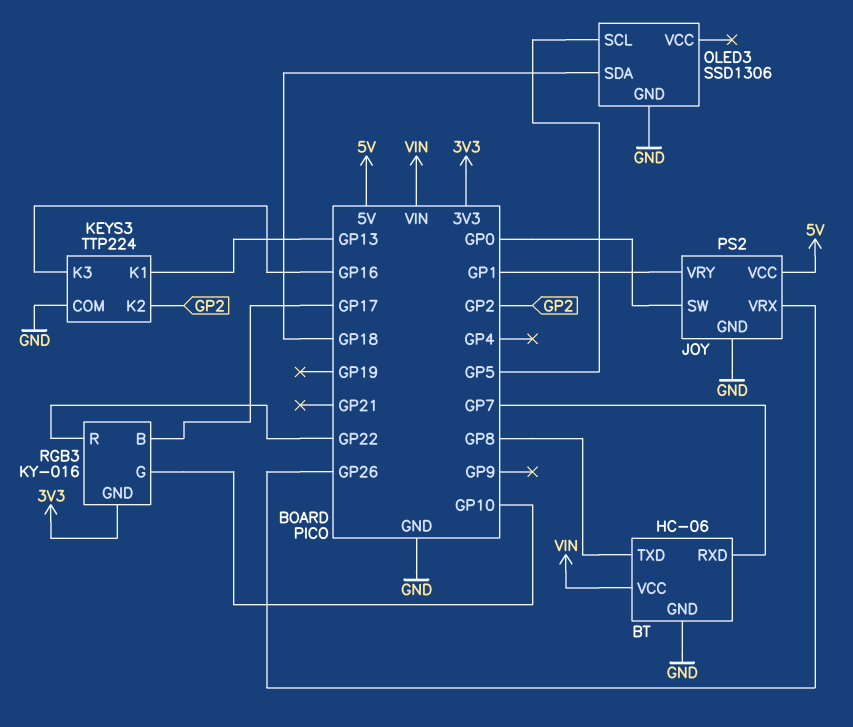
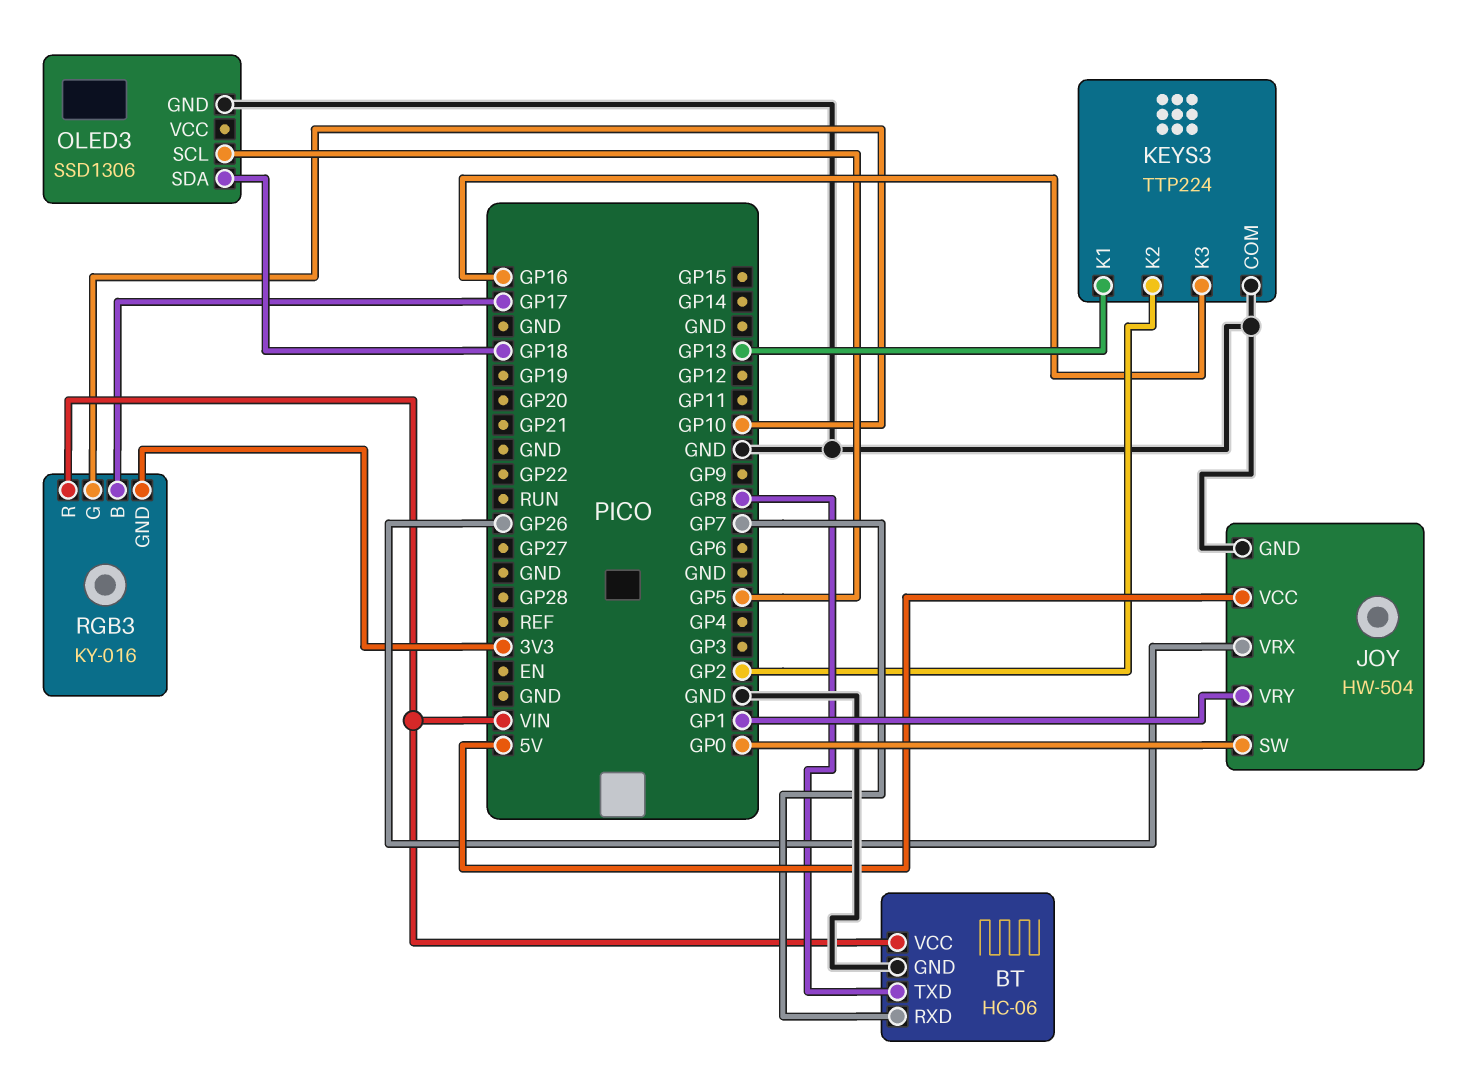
JOY: PS2 -> HW-504
RGB3 pin R: GP22 -> VIN

